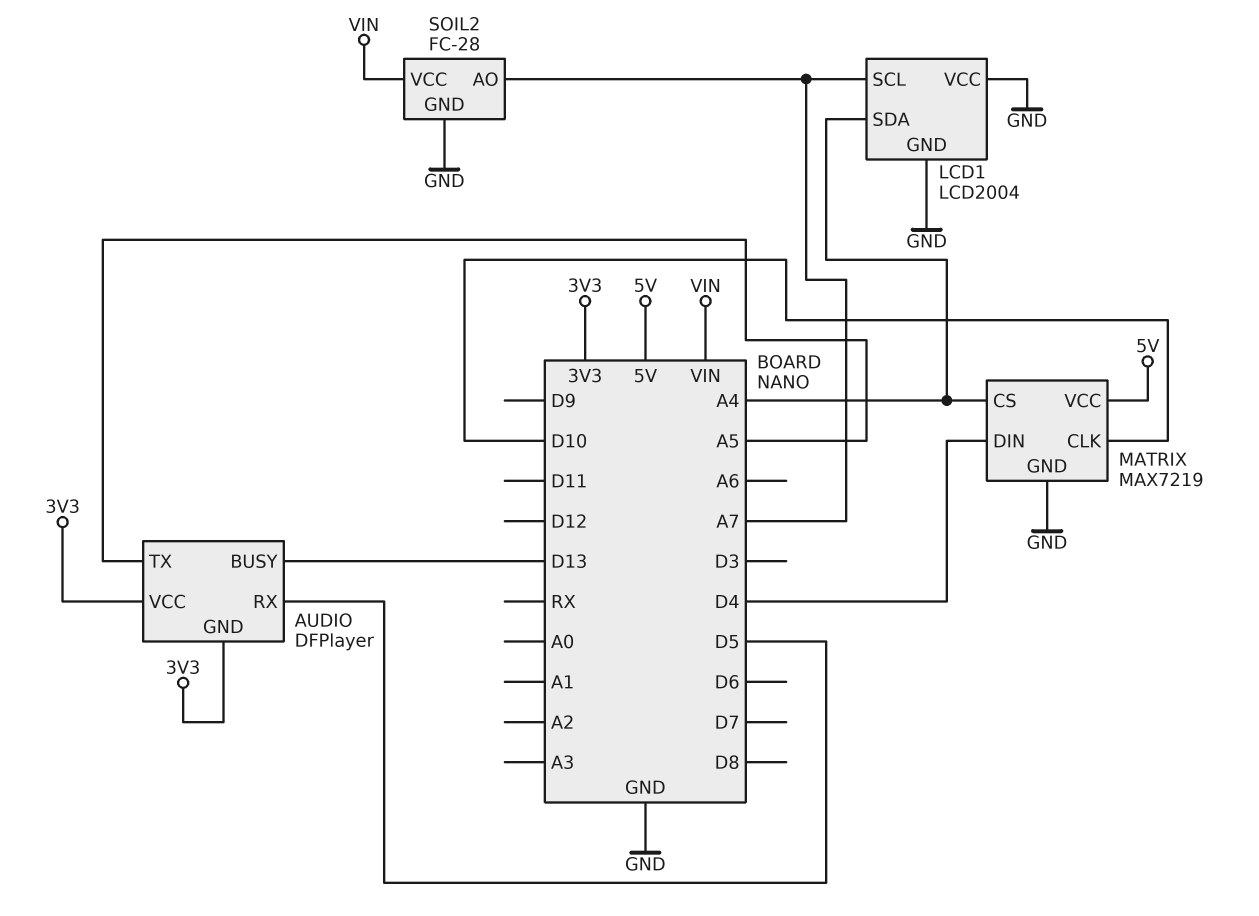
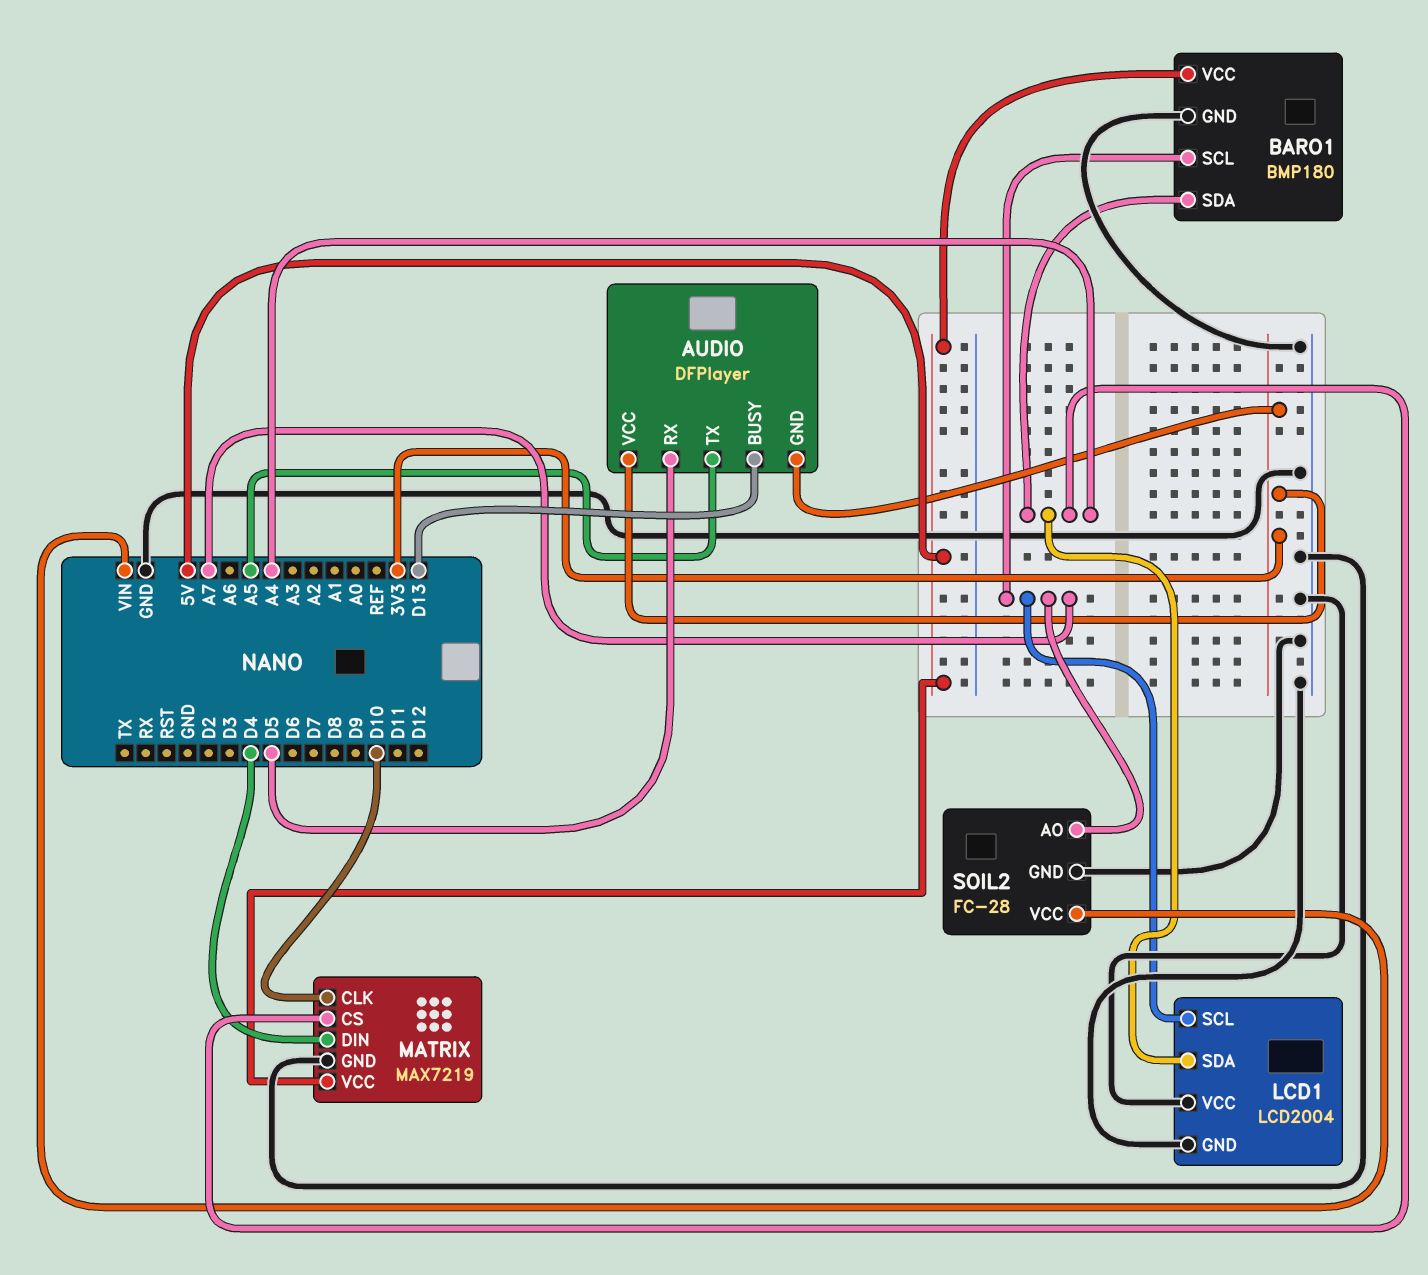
BARO1: none -> BMP180
BARO1 pin GND: none -> GND
BARO1 pin SCL: none -> A7
BARO1 pin SDA: none -> A4
BARO1 pin VCC: none -> 5V

